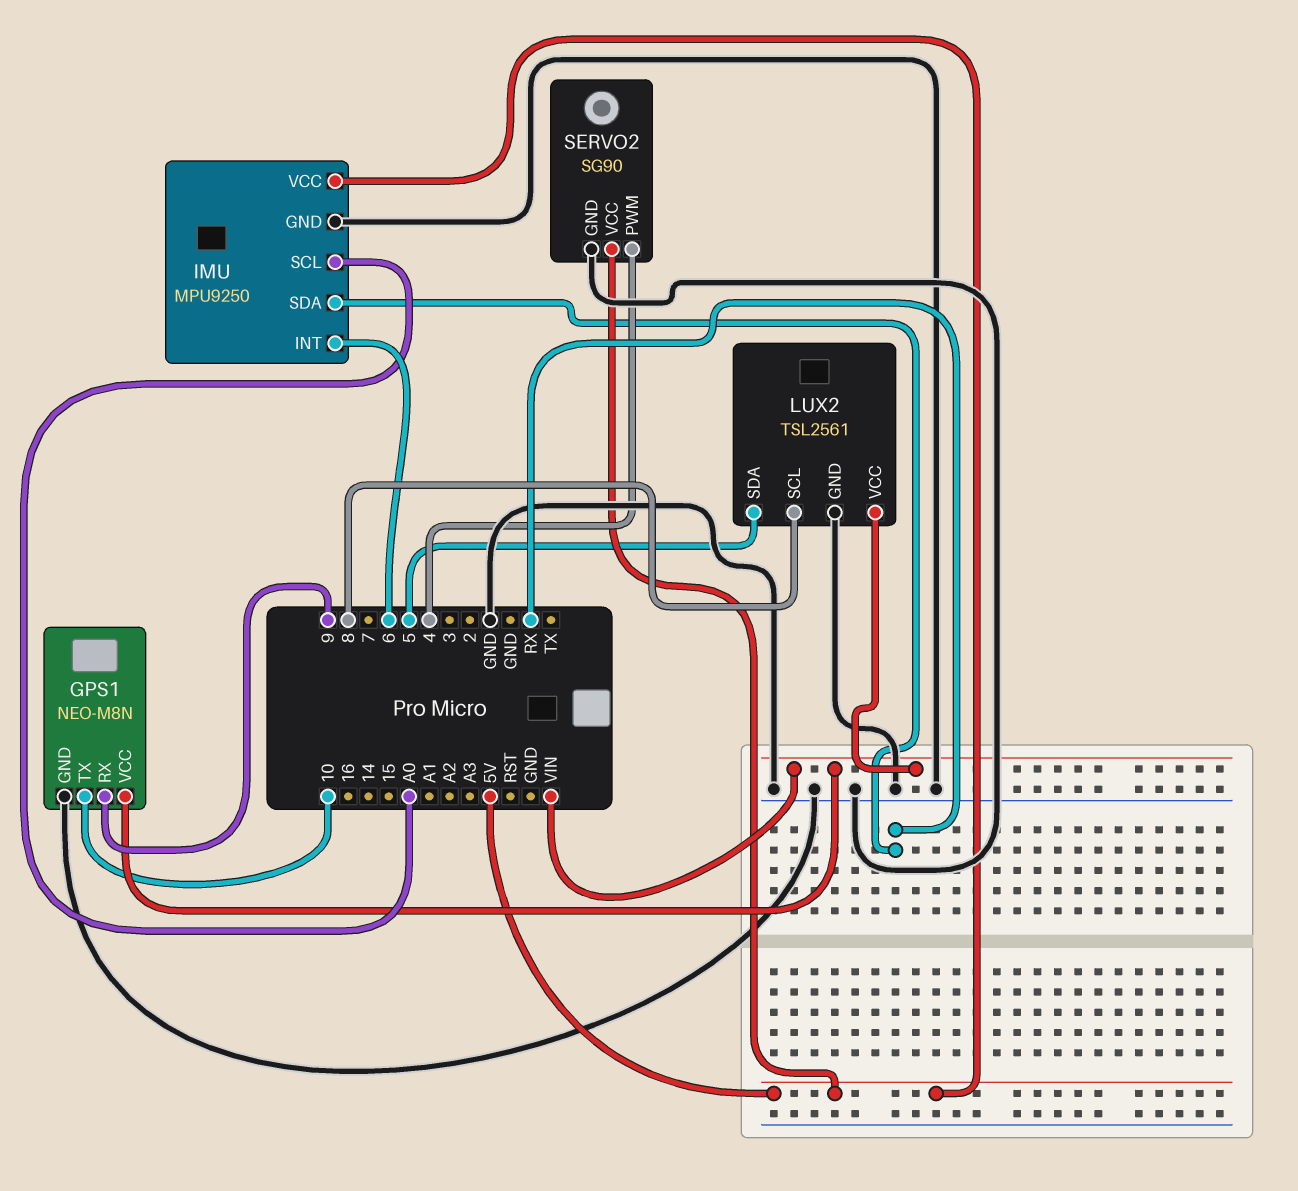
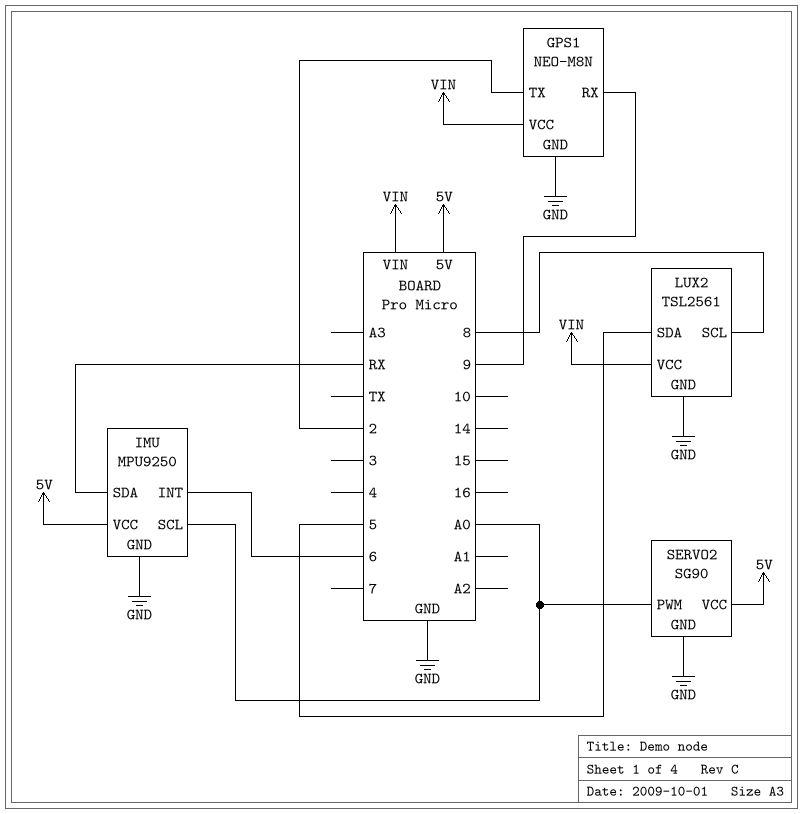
GPS1 pin TX: 10 -> 2
SERVO2 pin PWM: 4 -> A0

